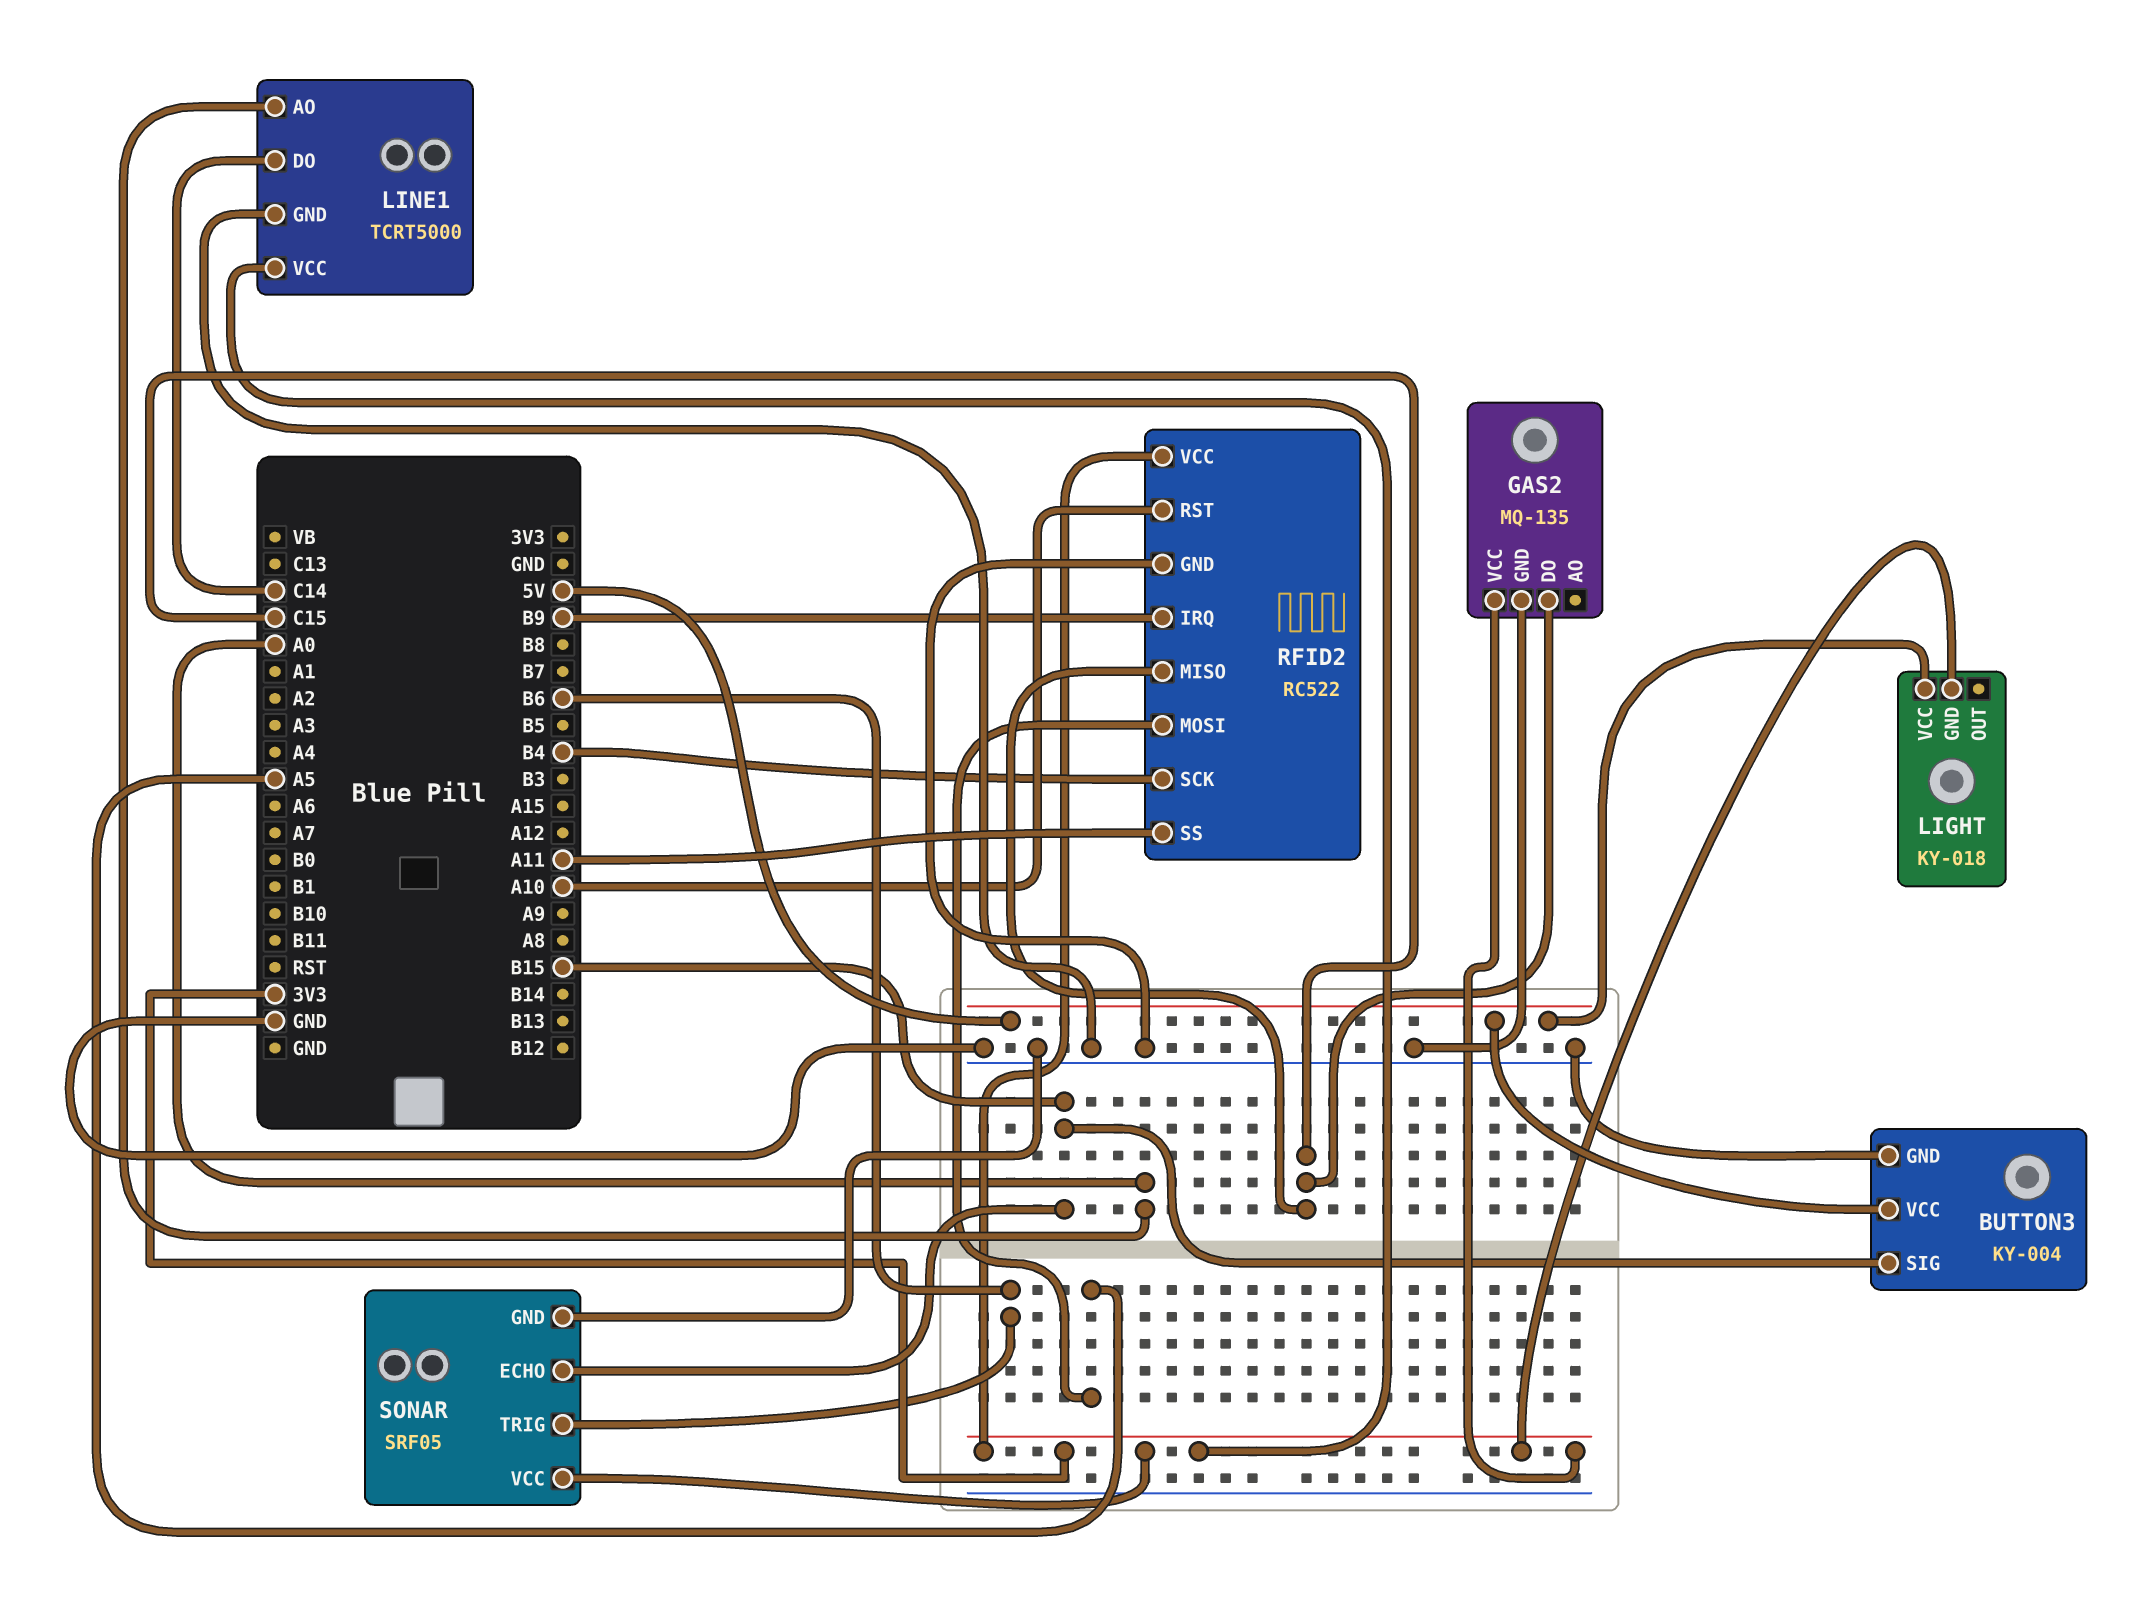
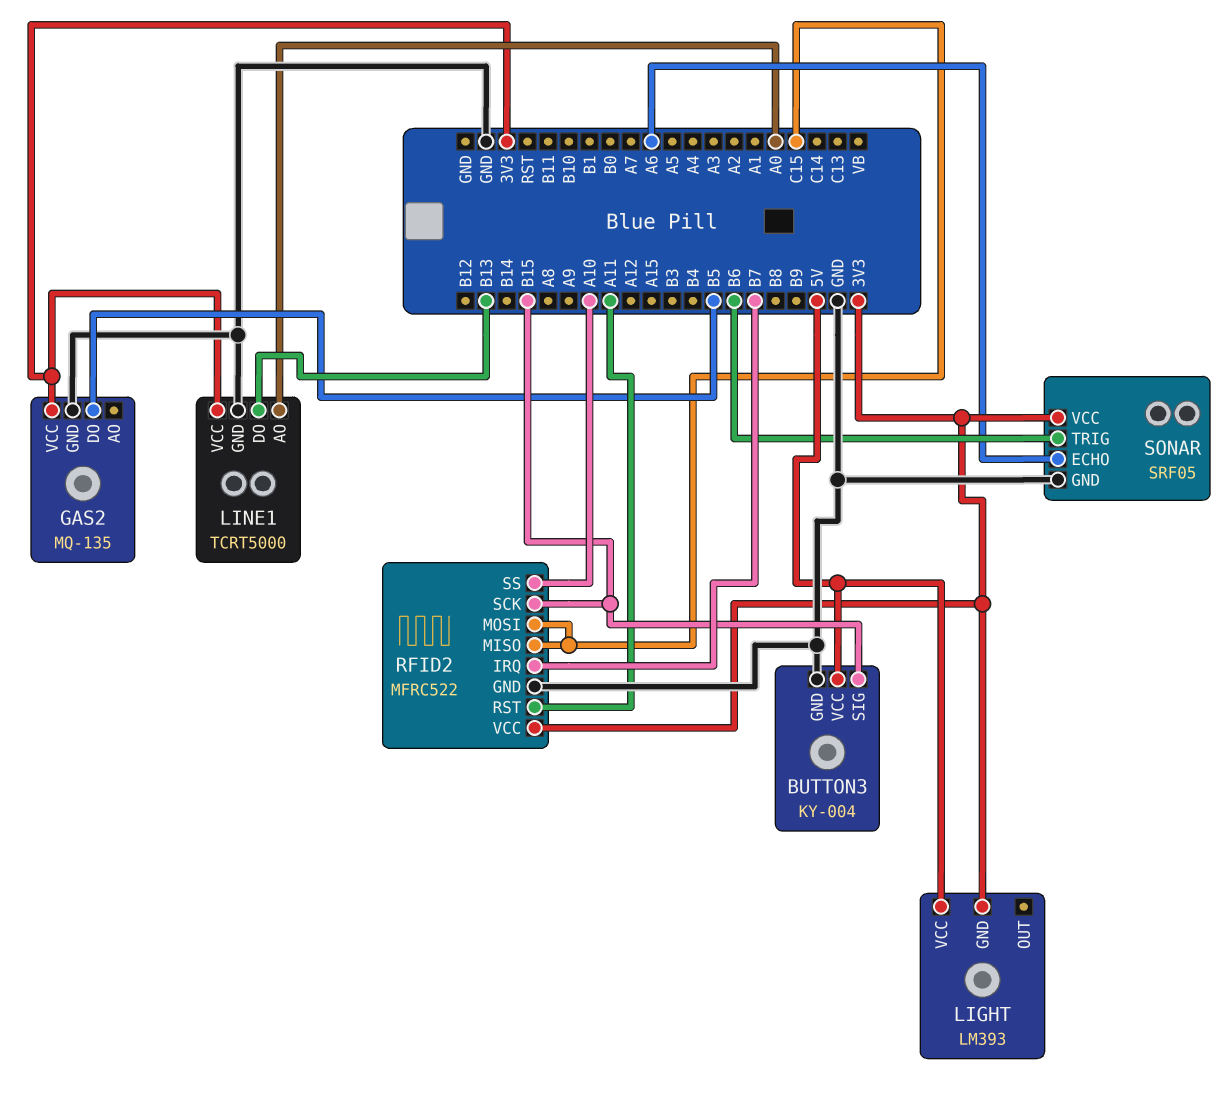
GAS2 pin DO: C15 -> B5
LIGHT: KY-018 -> LM393
LINE1 pin DO: C14 -> B13
RFID2: RC522 -> MFRC522
RFID2 pin IRQ: B9 -> B7
RFID2 pin MOSI: A5 -> C15
RFID2 pin RST: A10 -> A11
RFID2 pin SCK: B4 -> B15
RFID2 pin SS: A11 -> A10
SONAR pin ECHO: B15 -> A6

